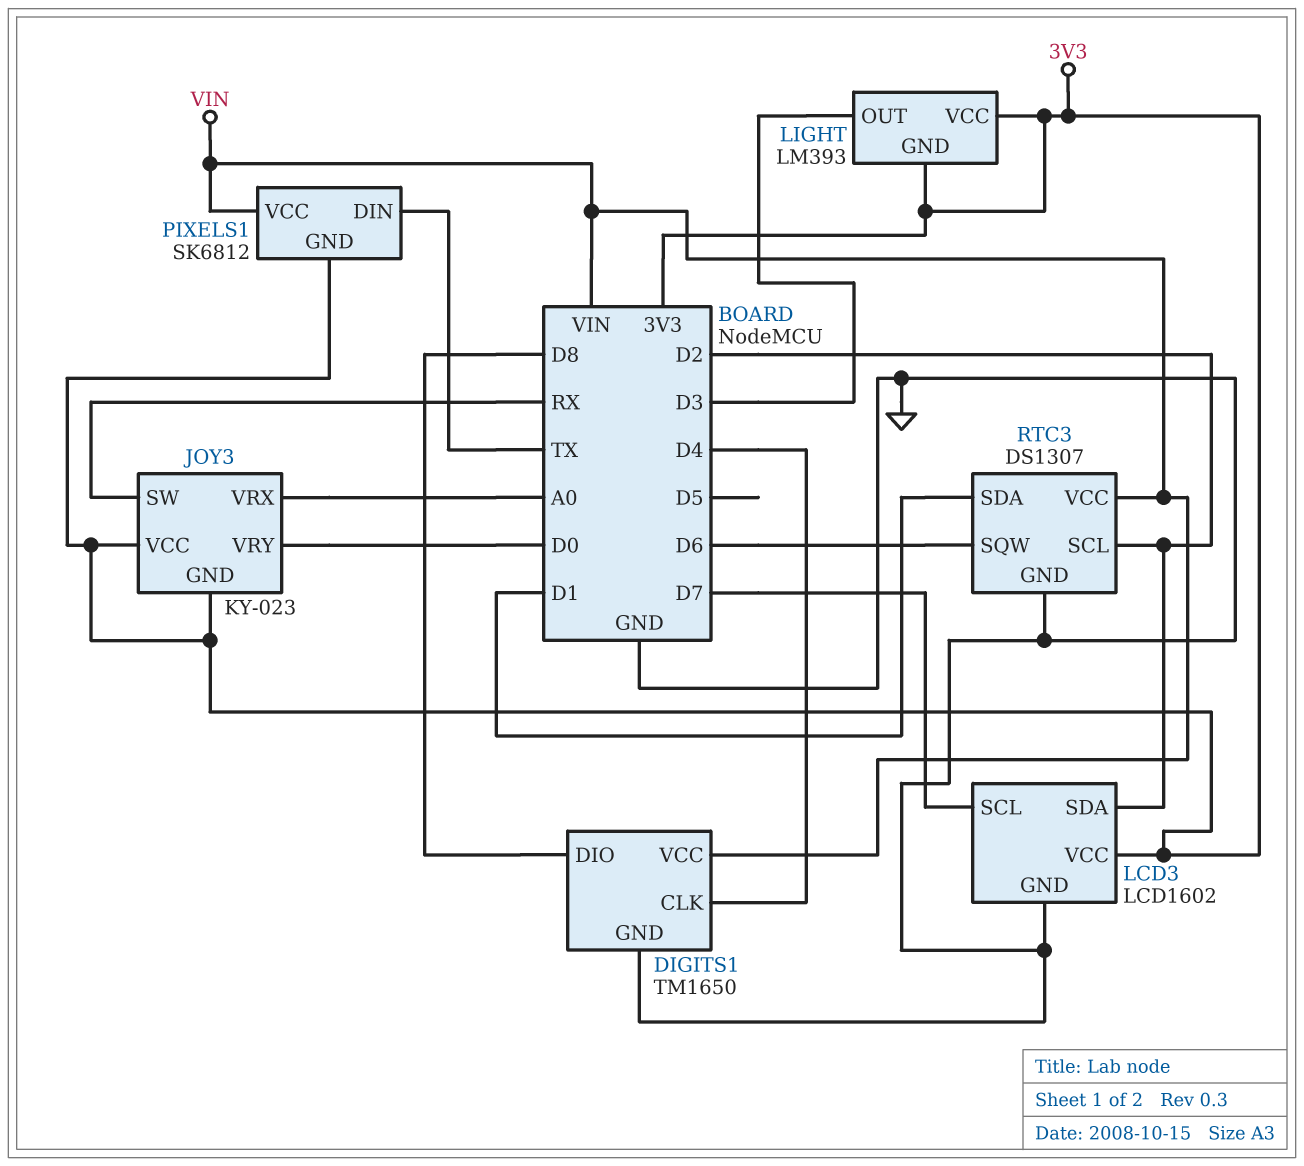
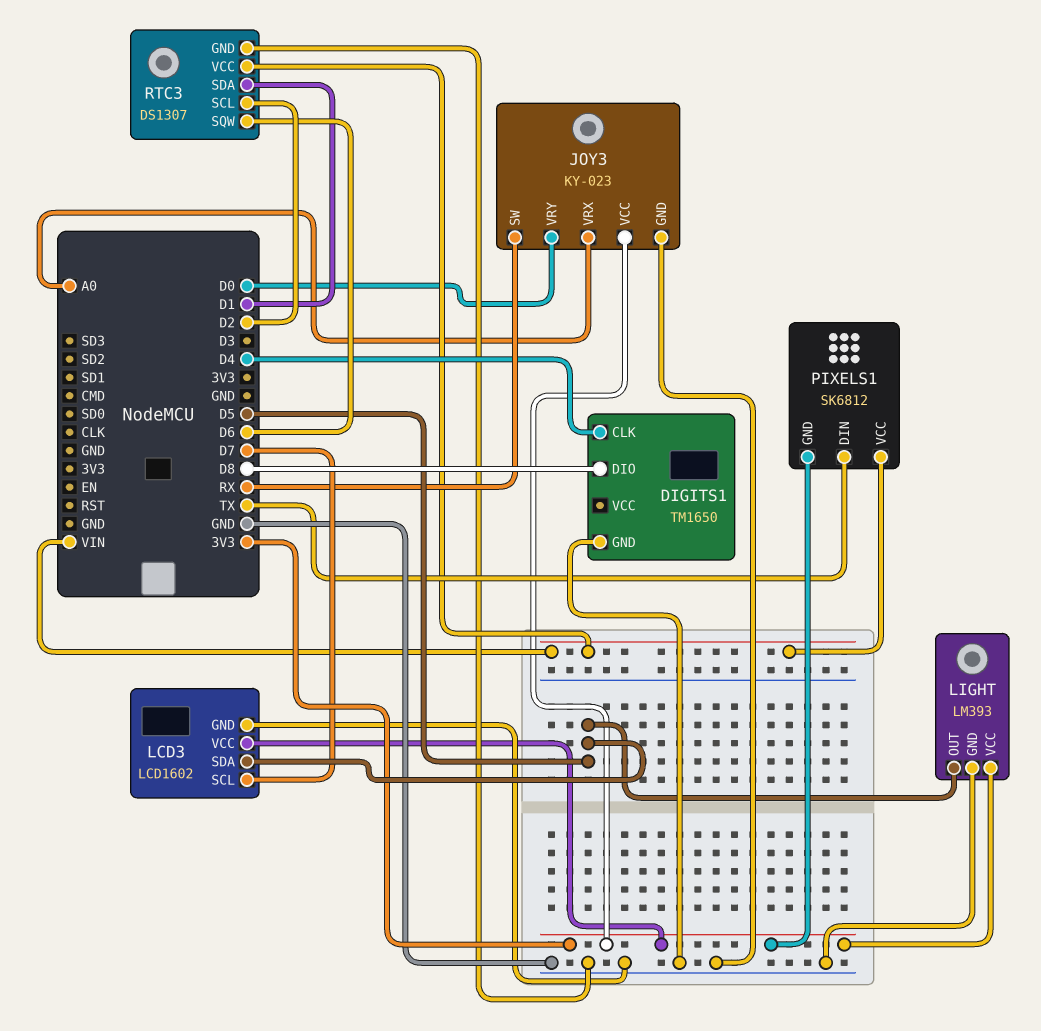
DIGITS1 pin VCC: VIN -> none
JOY3 pin GND: 3V3 -> GND
LCD3 pin SDA: D2 -> D5
LIGHT pin GND: 3V3 -> GND
LIGHT pin OUT: D3 -> D5

